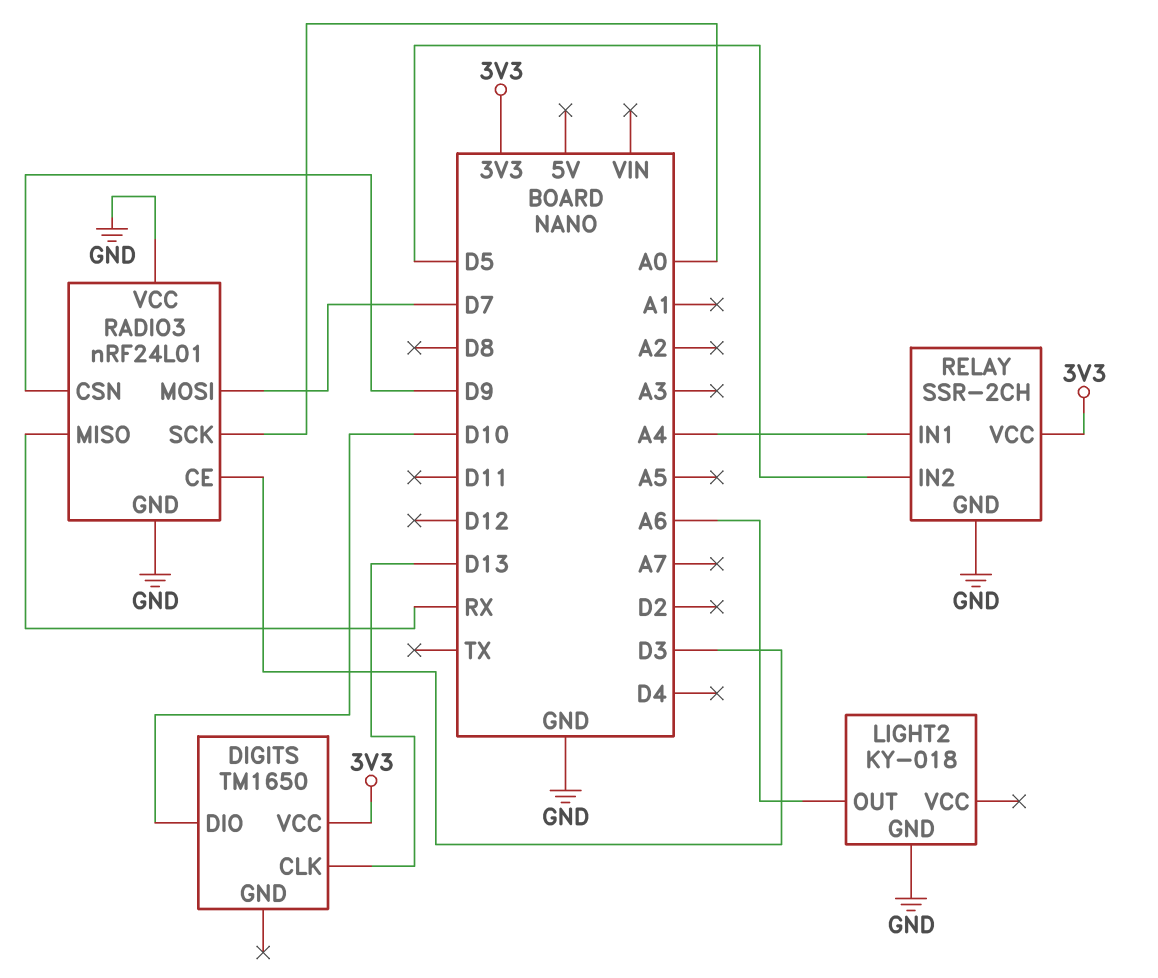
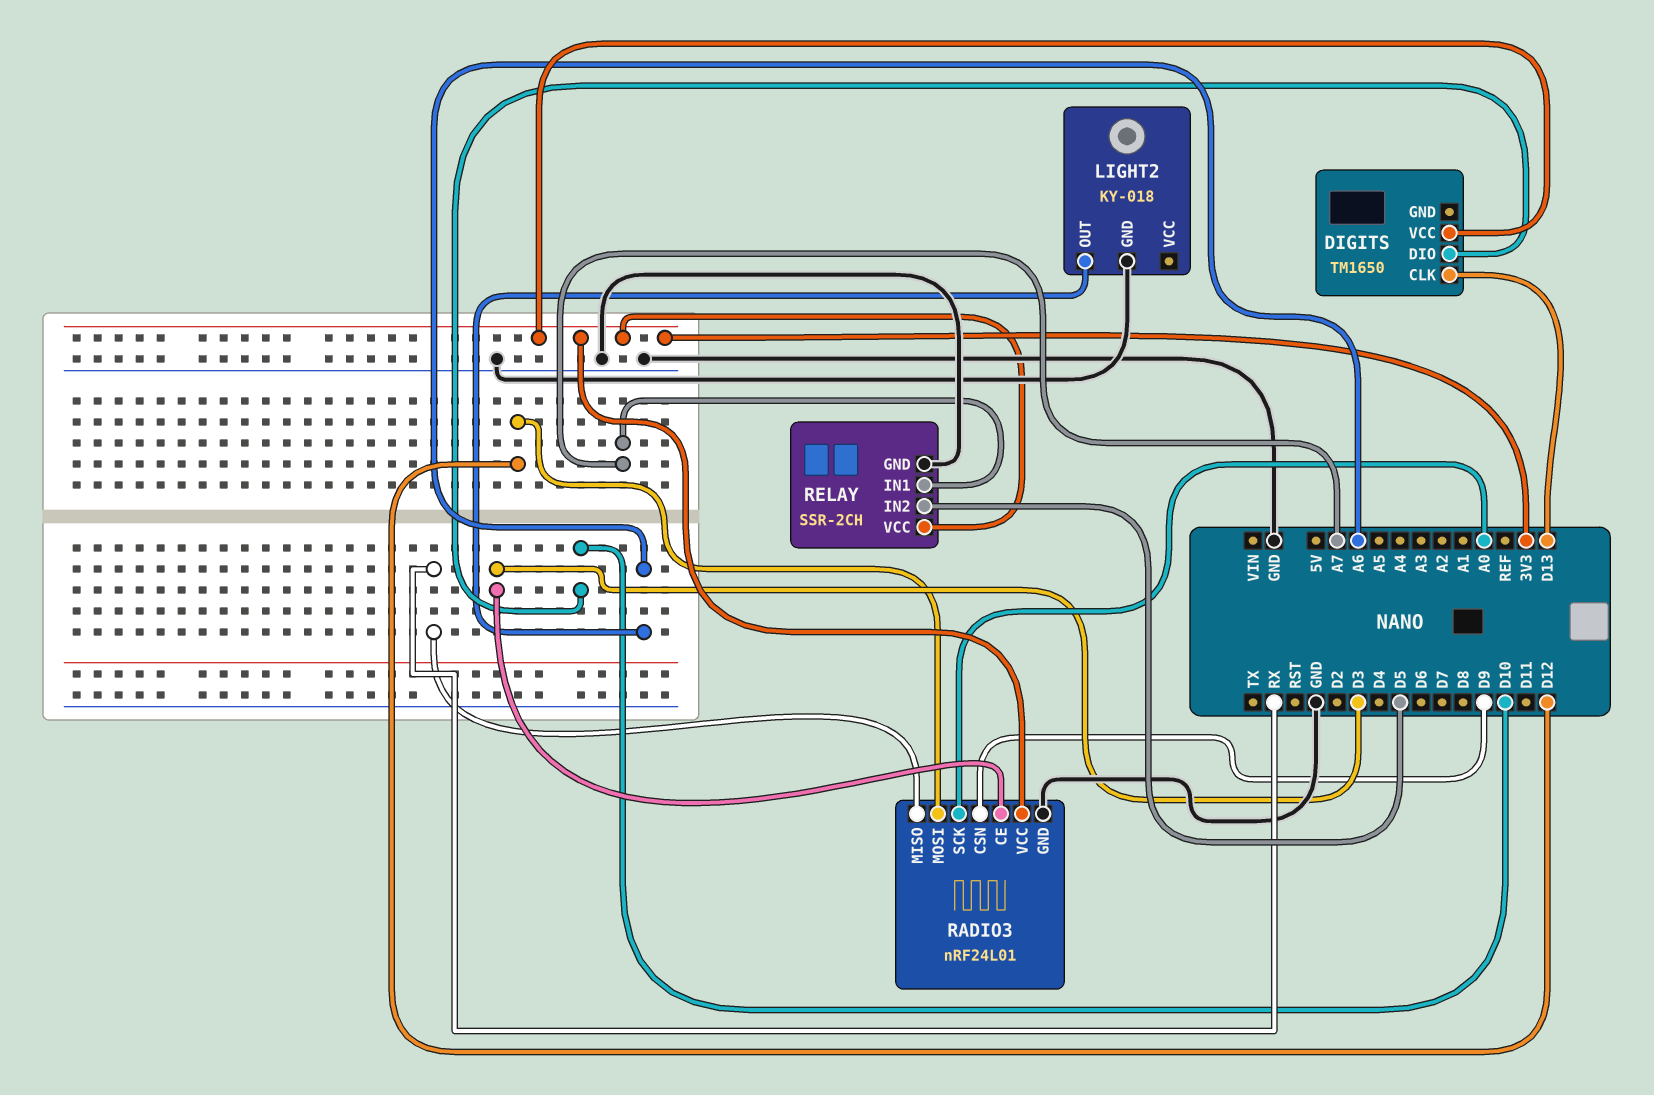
RADIO3 pin MOSI: D7 -> D12
RADIO3 pin VCC: GND -> 3V3
RELAY pin IN1: A4 -> A7

